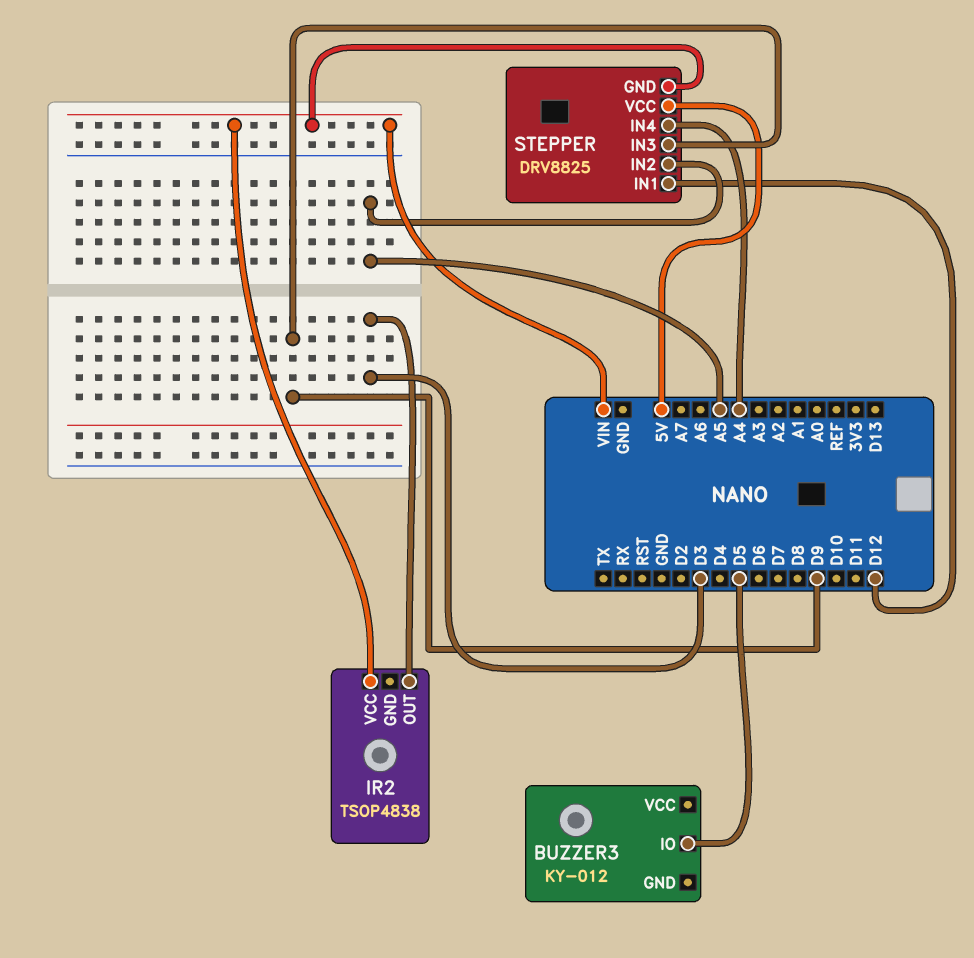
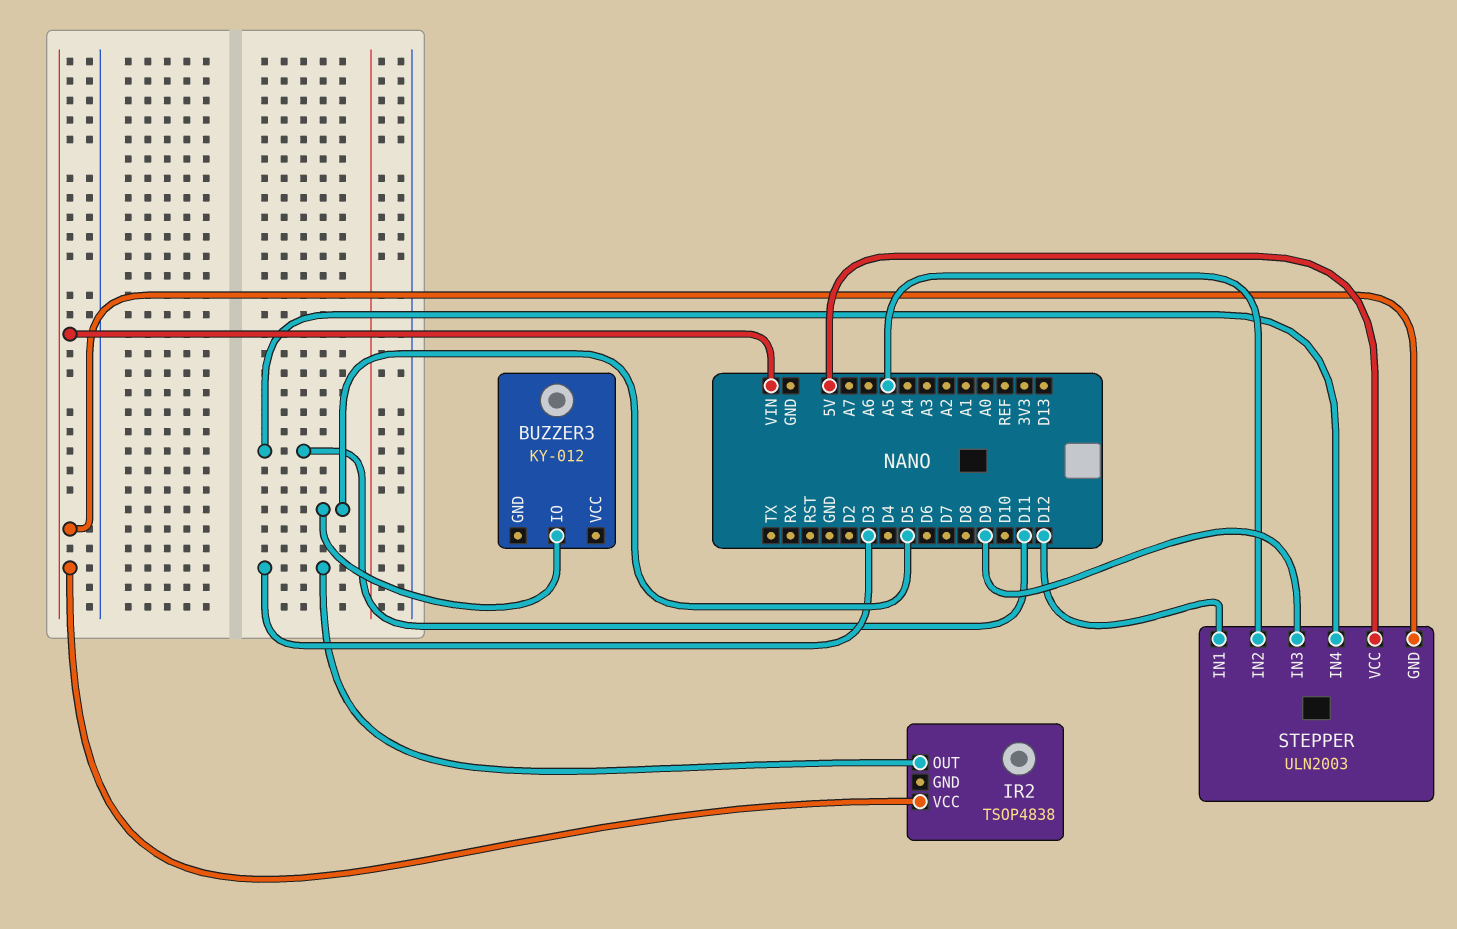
STEPPER: DRV8825 -> ULN2003
STEPPER pin IN4: A4 -> D11

